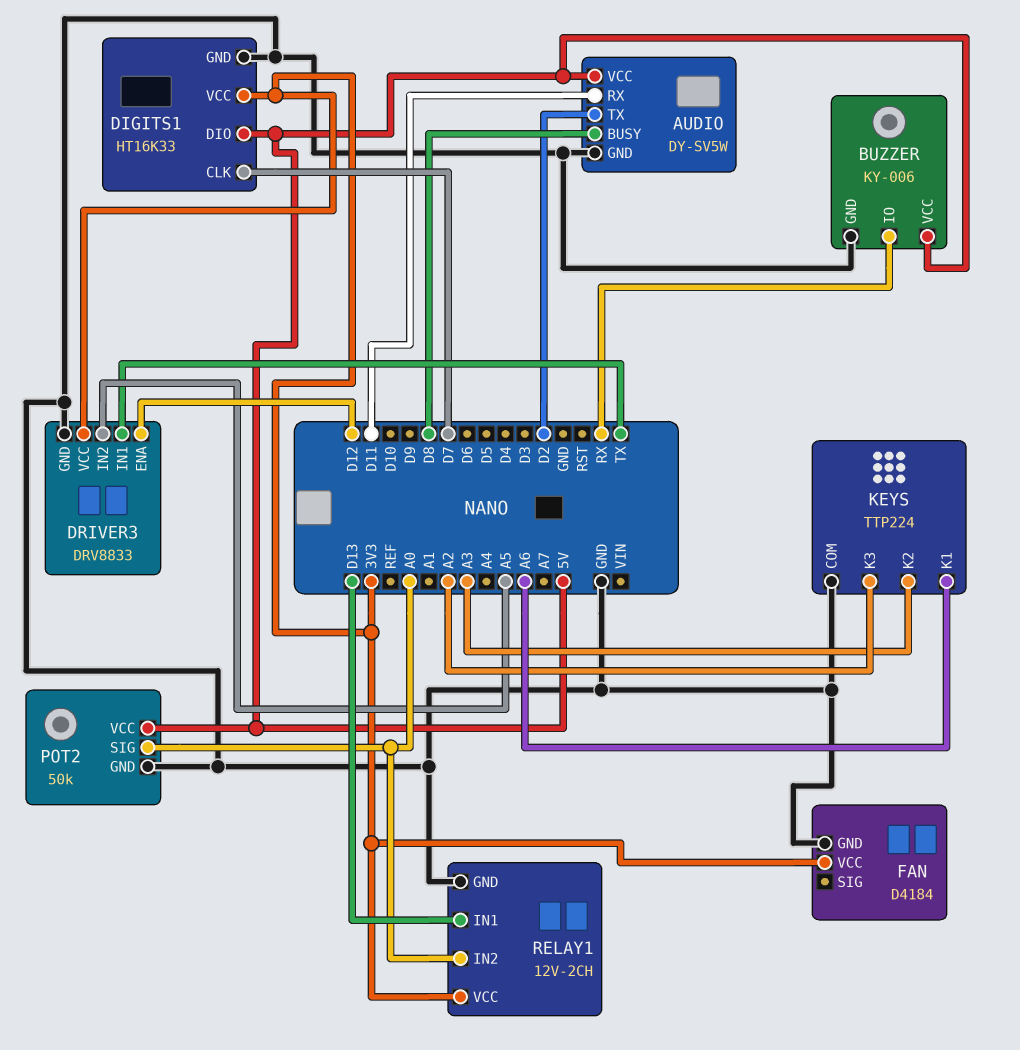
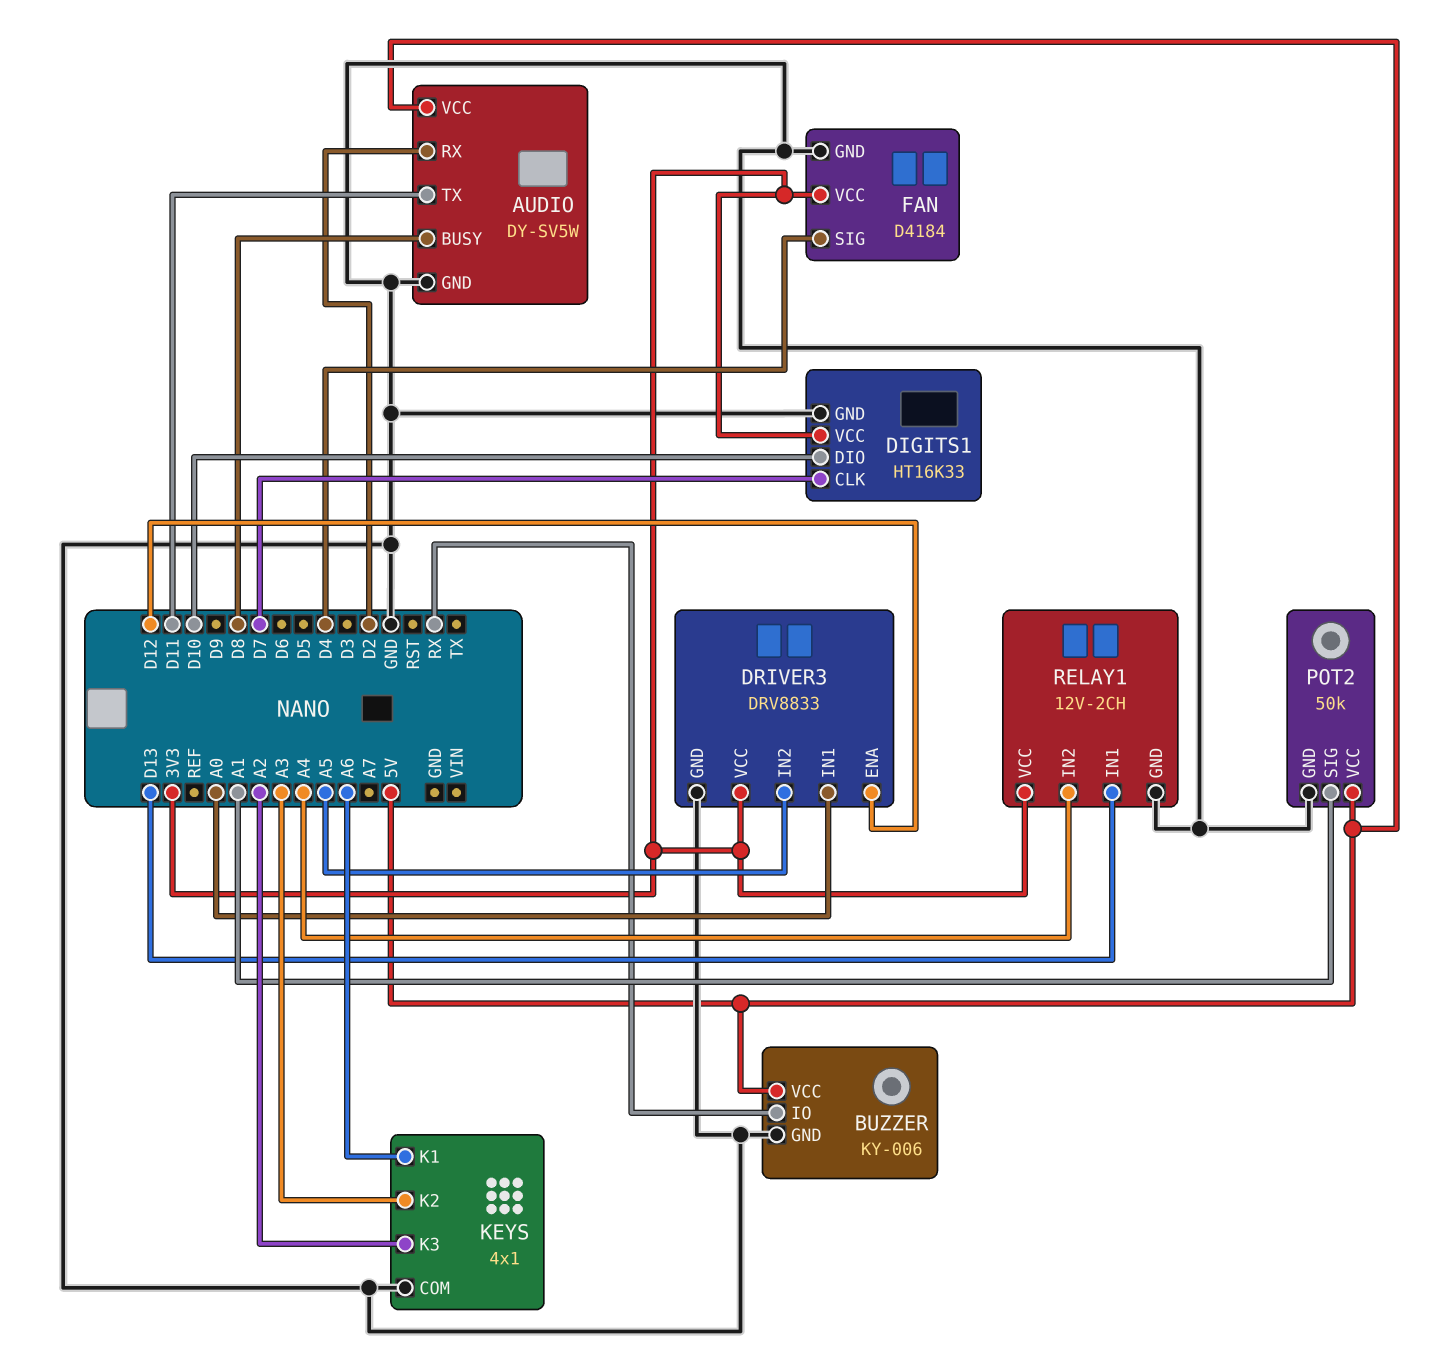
AUDIO pin RX: D11 -> D2
AUDIO pin TX: D2 -> D11
DIGITS1 pin DIO: 5V -> D10
DRIVER3 pin IN1: TX -> A0
FAN pin SIG: none -> D4
KEYS: TTP224 -> 4x1
POT2 pin SIG: A0 -> A1
RELAY1 pin IN2: A0 -> A4

